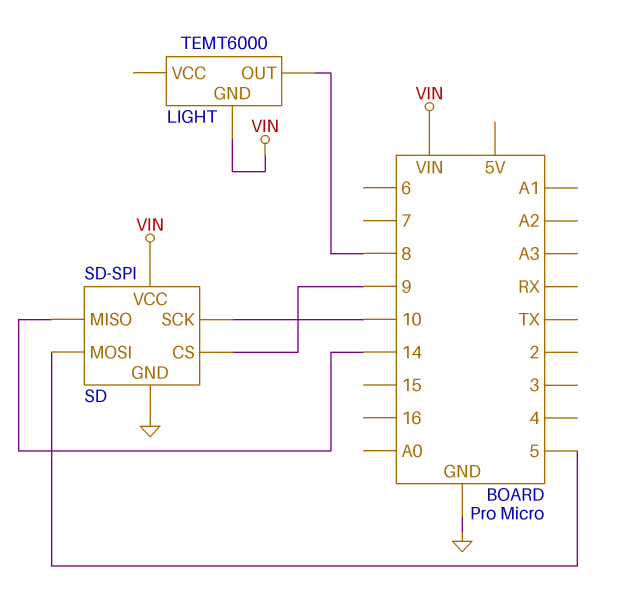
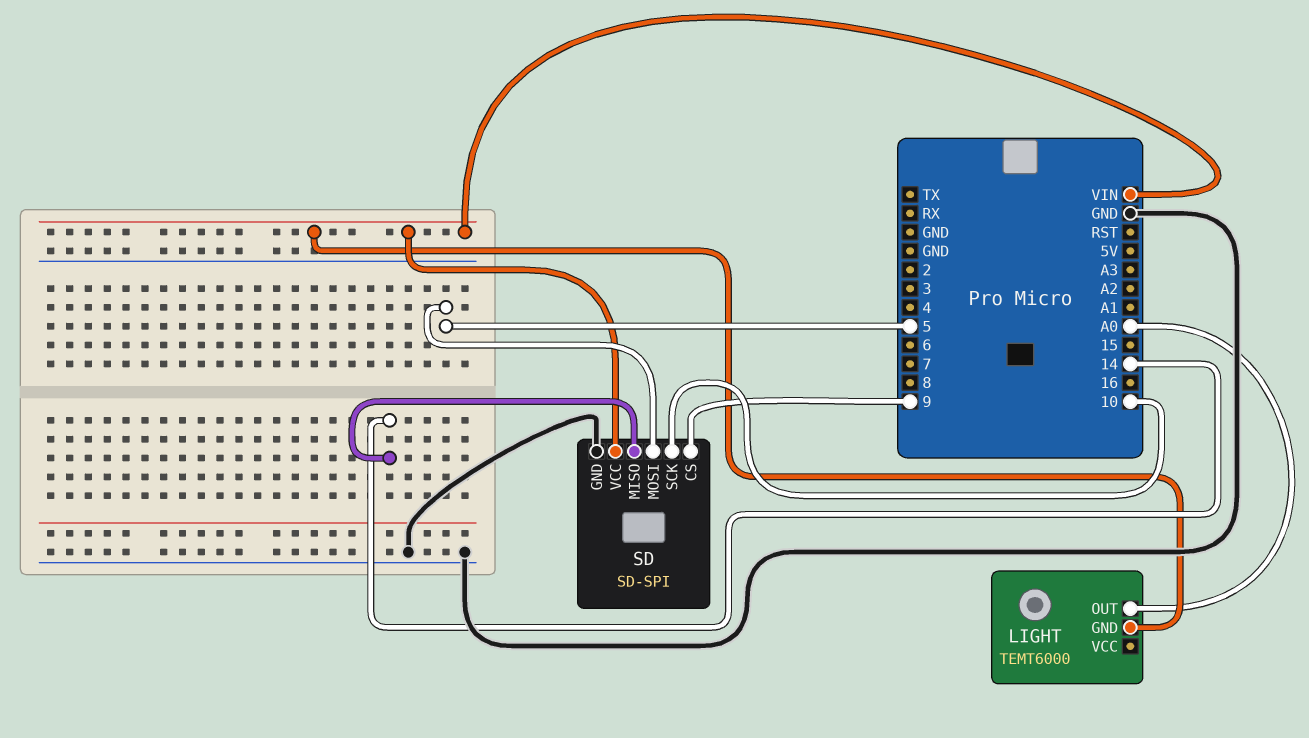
LIGHT pin OUT: 8 -> A0

